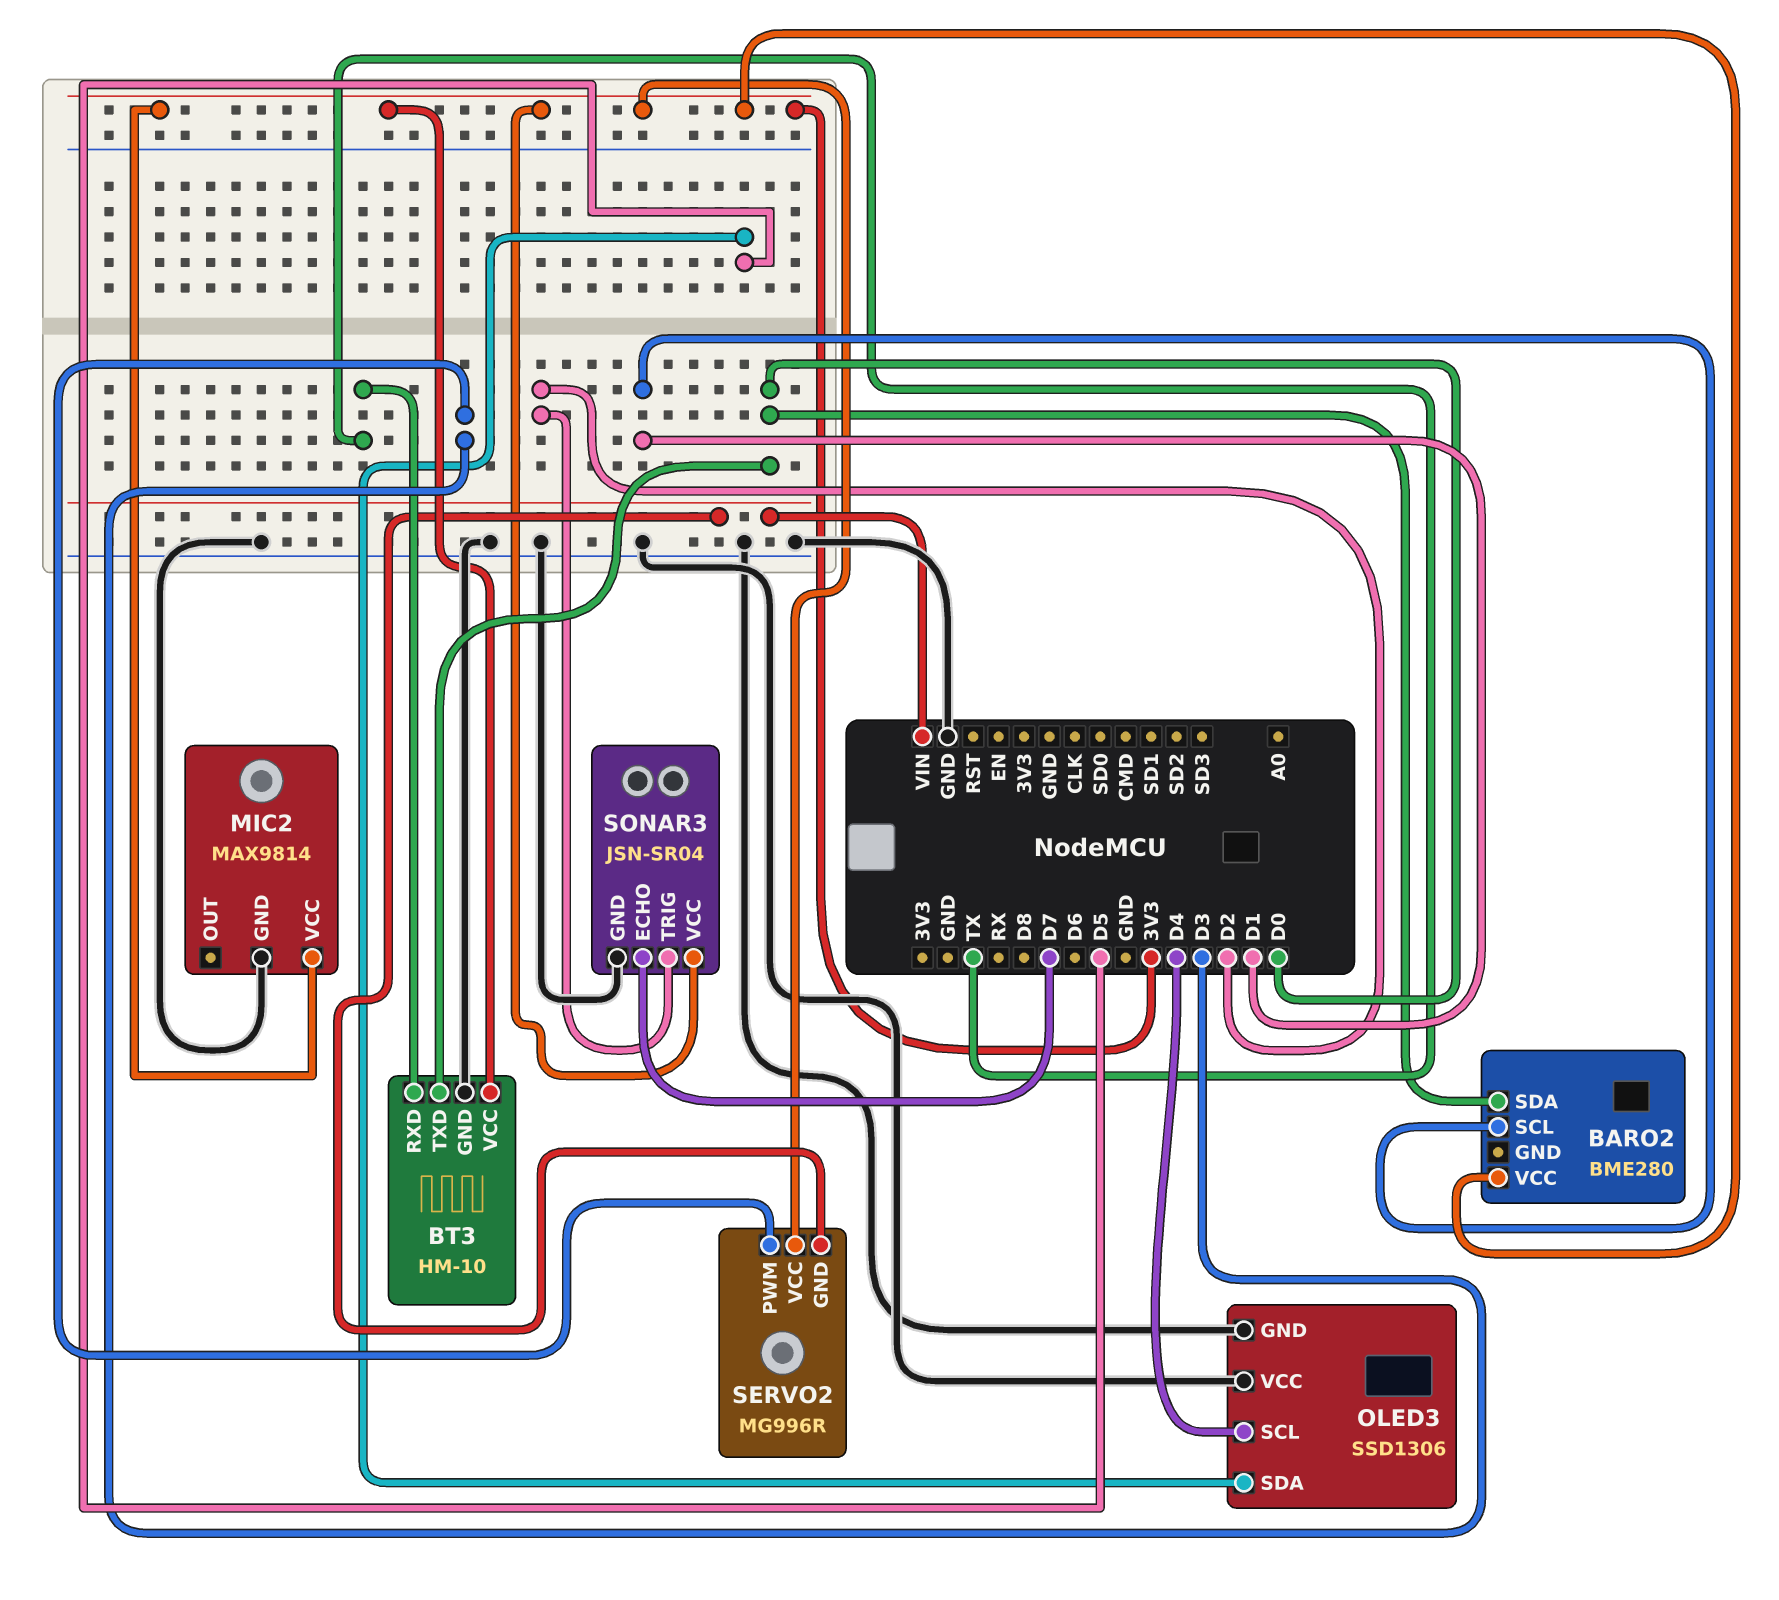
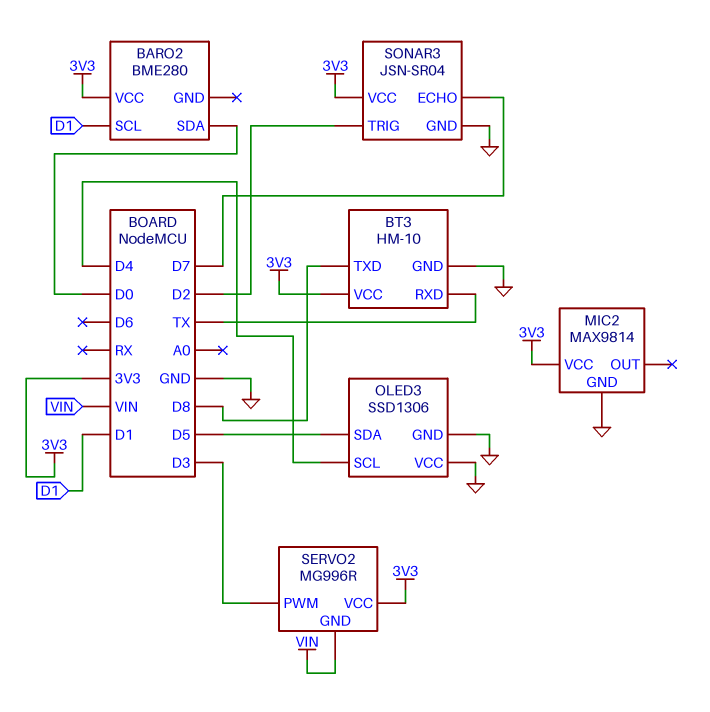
BT3 pin TXD: D0 -> D8

